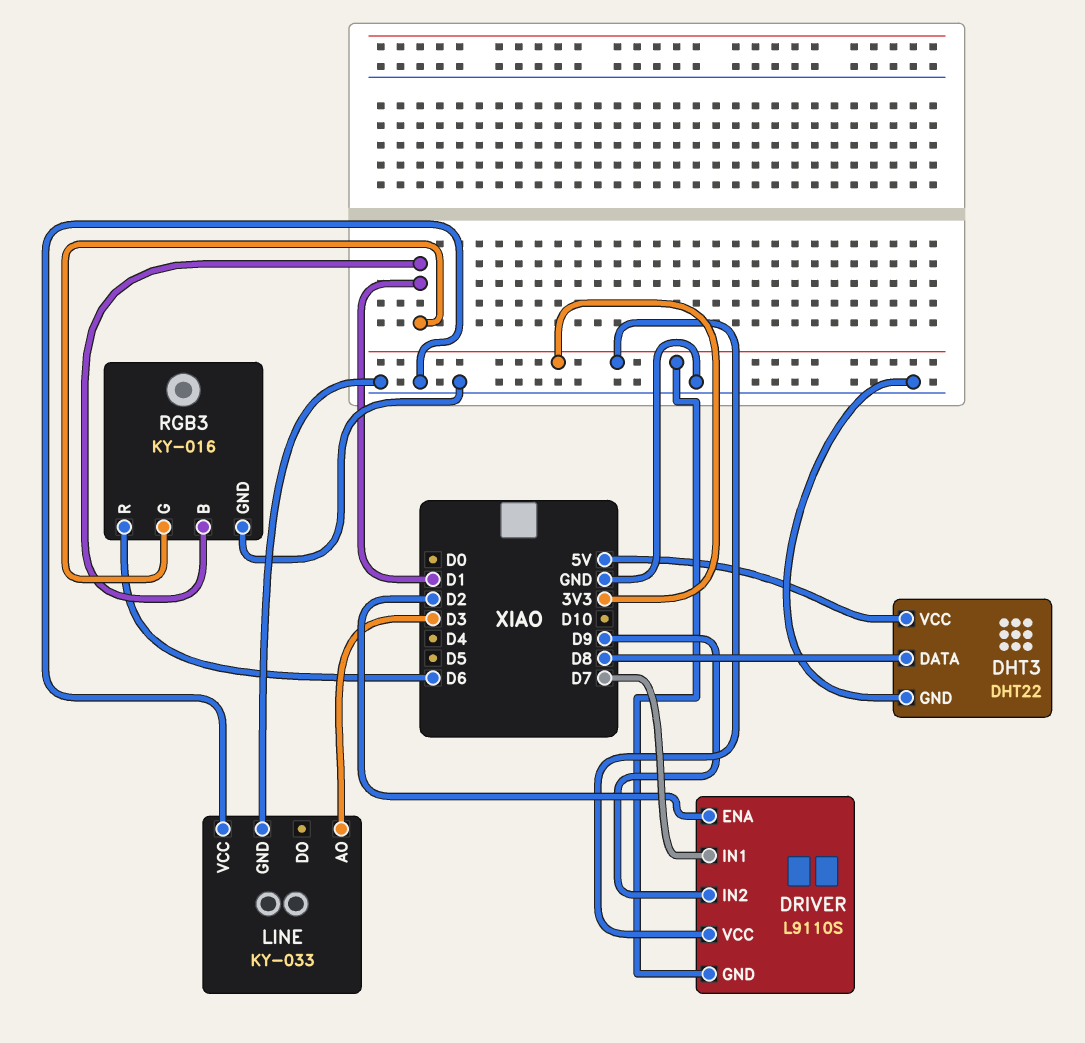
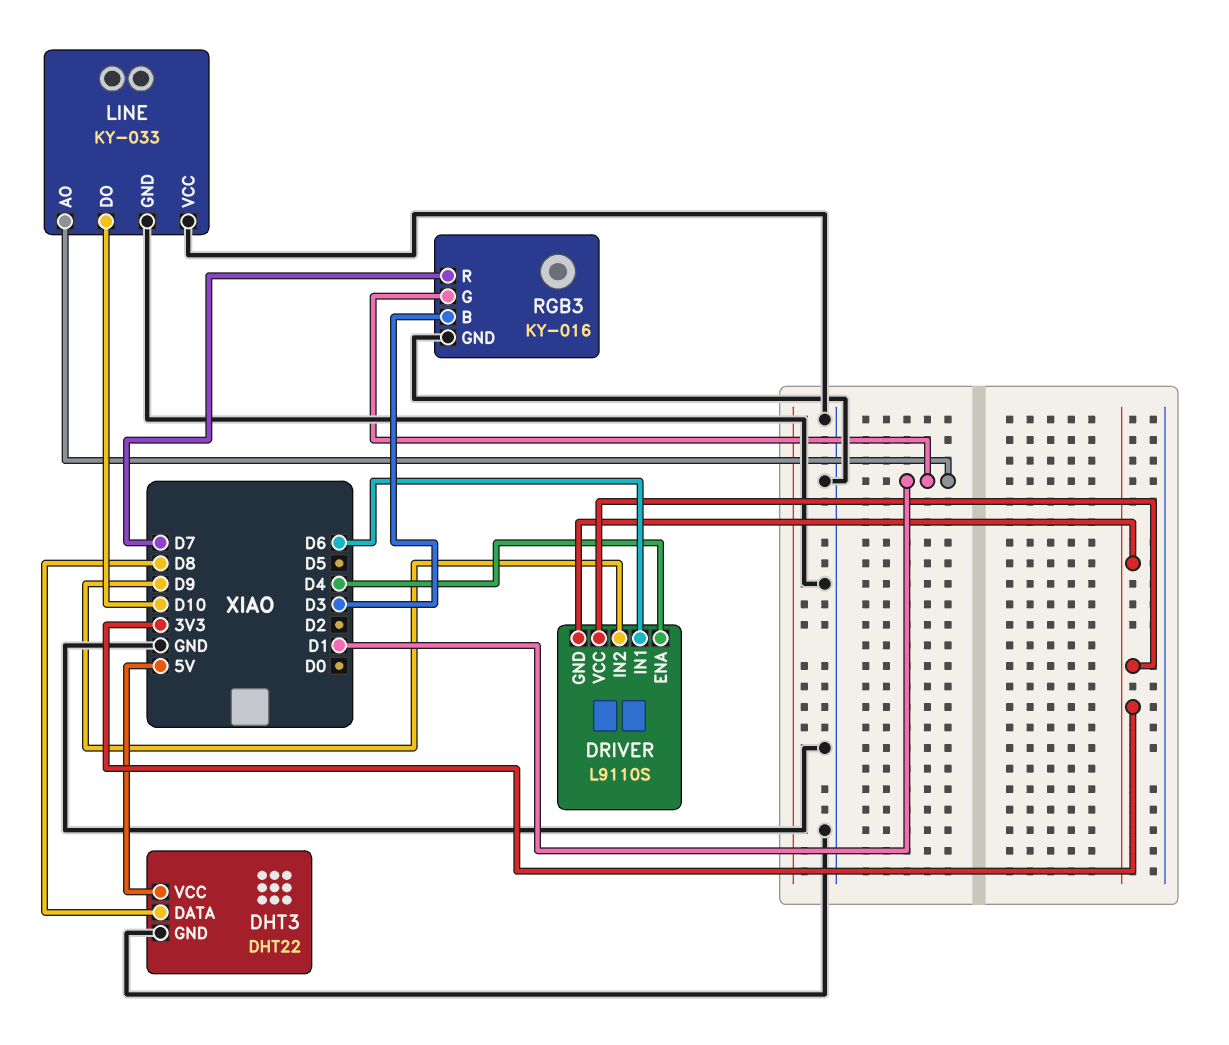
DRIVER pin ENA: D2 -> D4
DRIVER pin IN1: D7 -> D6
LINE pin AO: D3 -> D1
LINE pin DO: none -> D10
RGB3 pin B: D1 -> D3
RGB3 pin R: D6 -> D7

